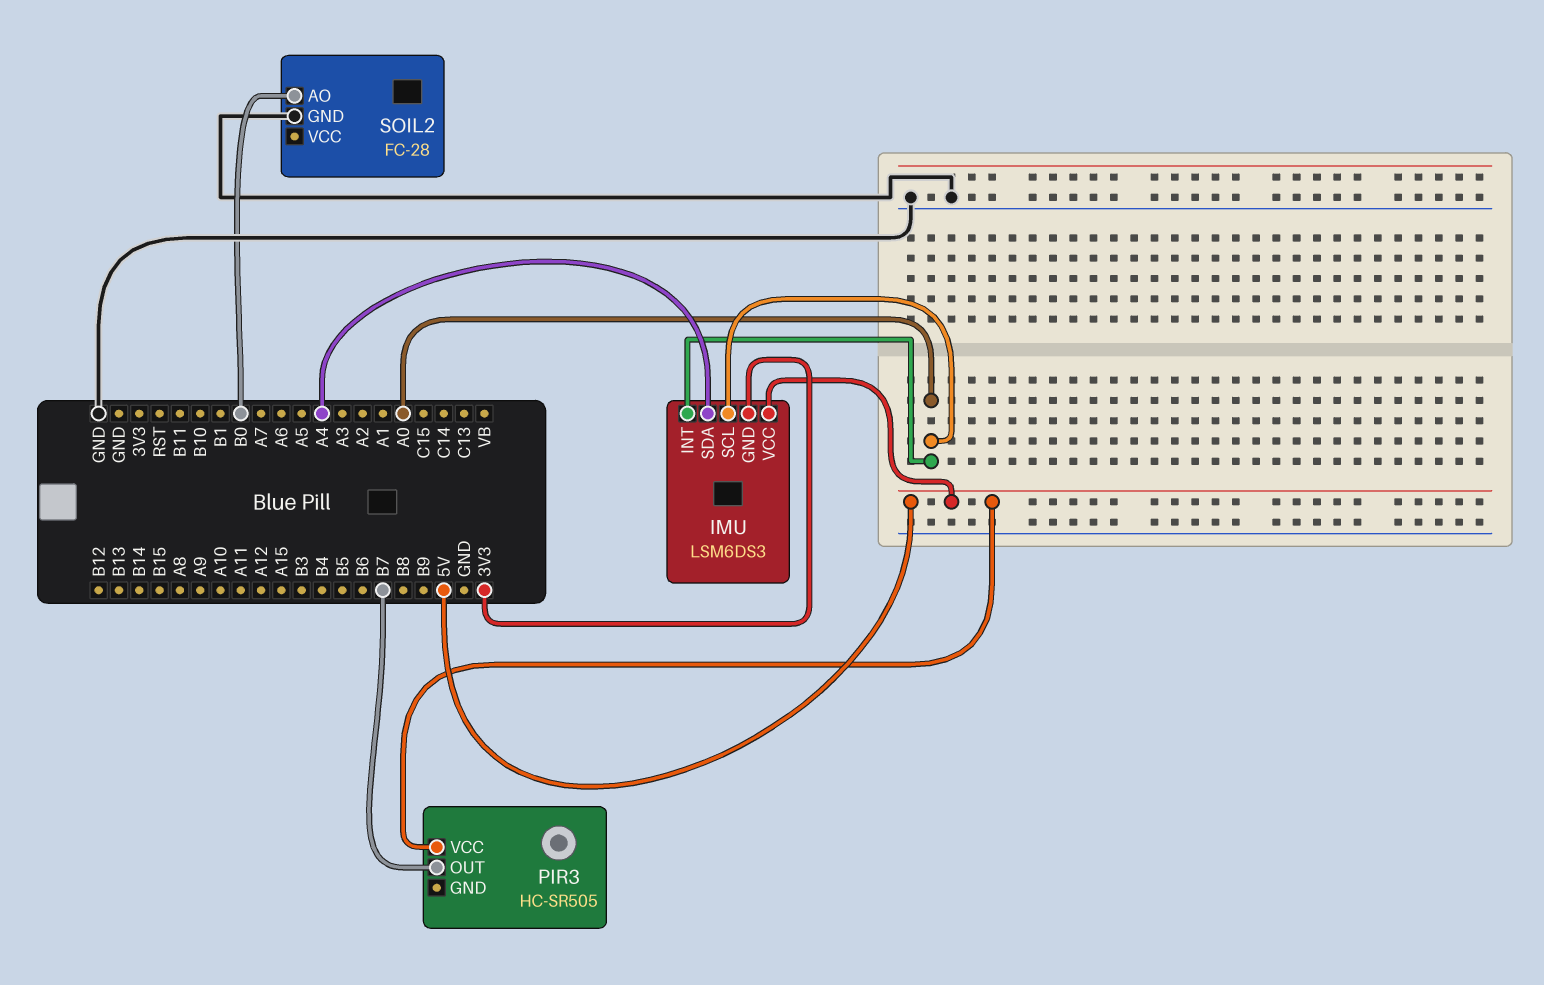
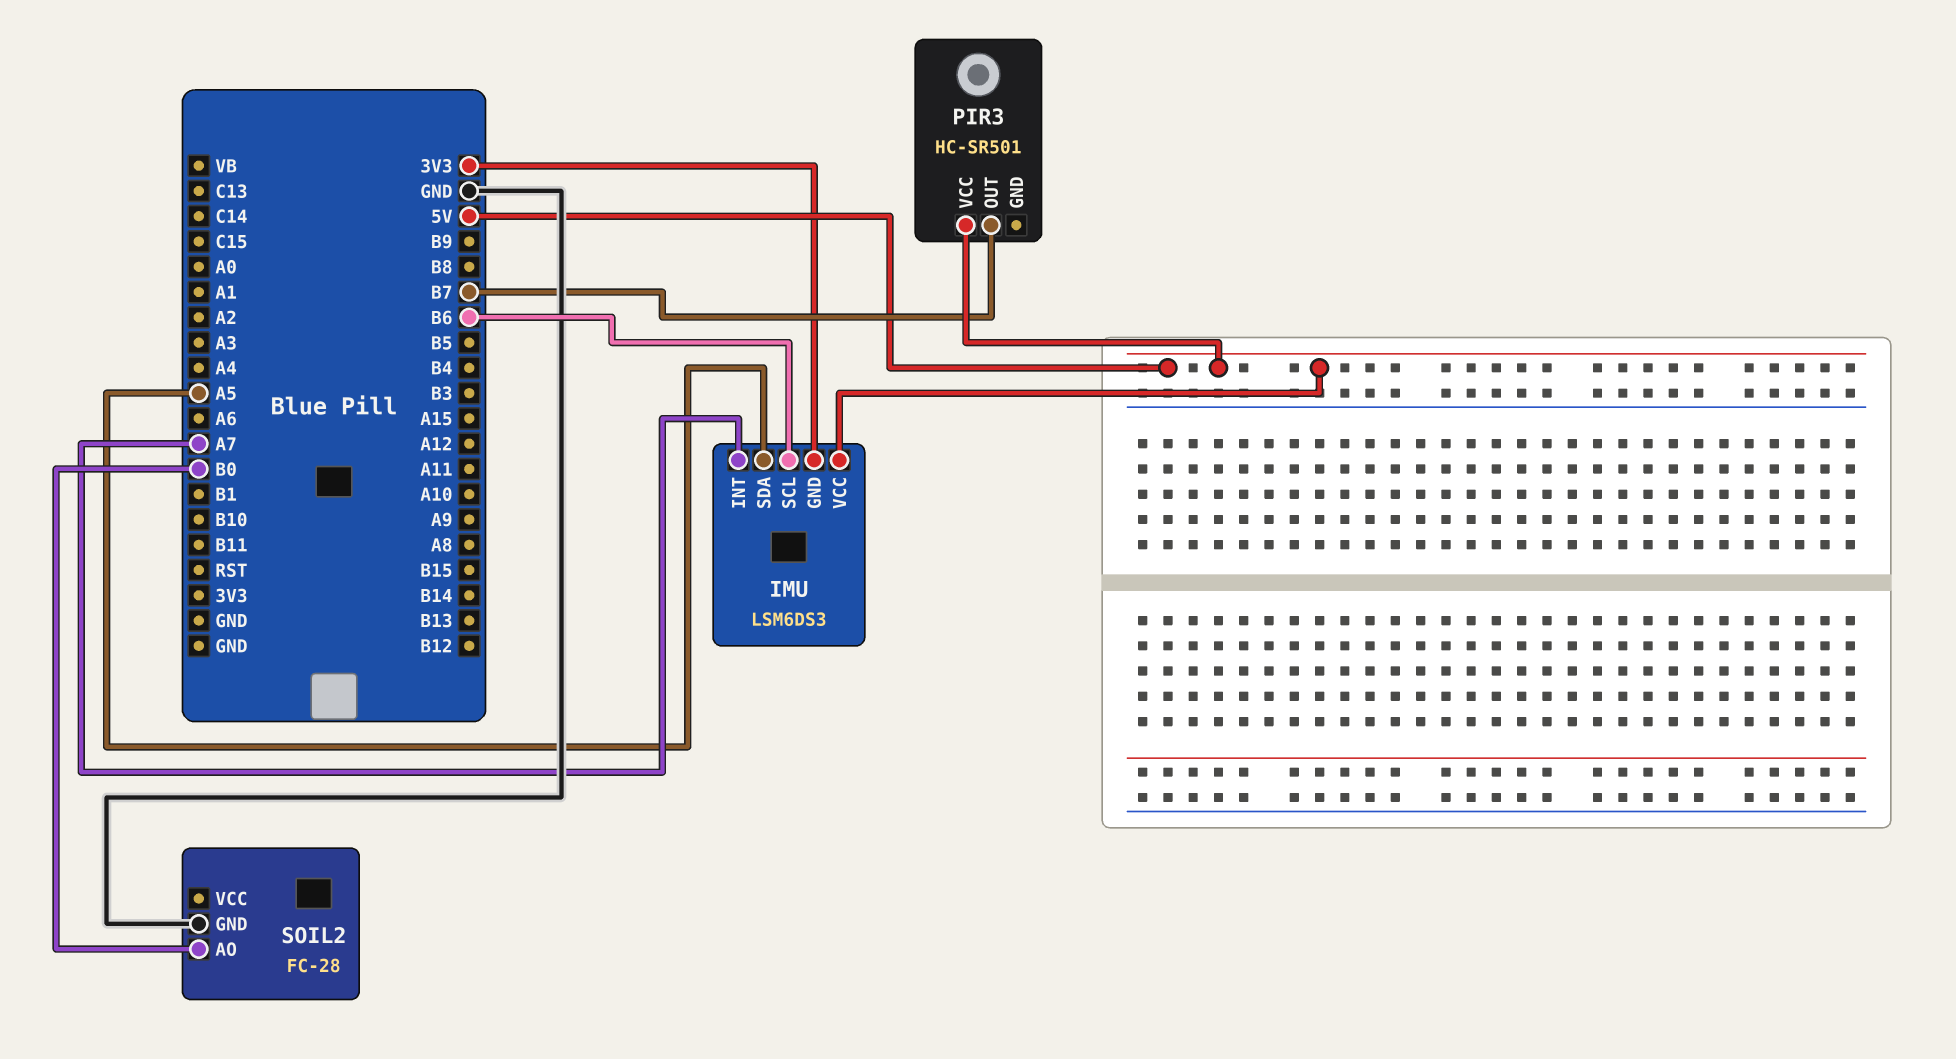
IMU pin INT: A0 -> A7
IMU pin SCL: A0 -> B6
IMU pin SDA: A4 -> A5
PIR3: HC-SR505 -> HC-SR501

